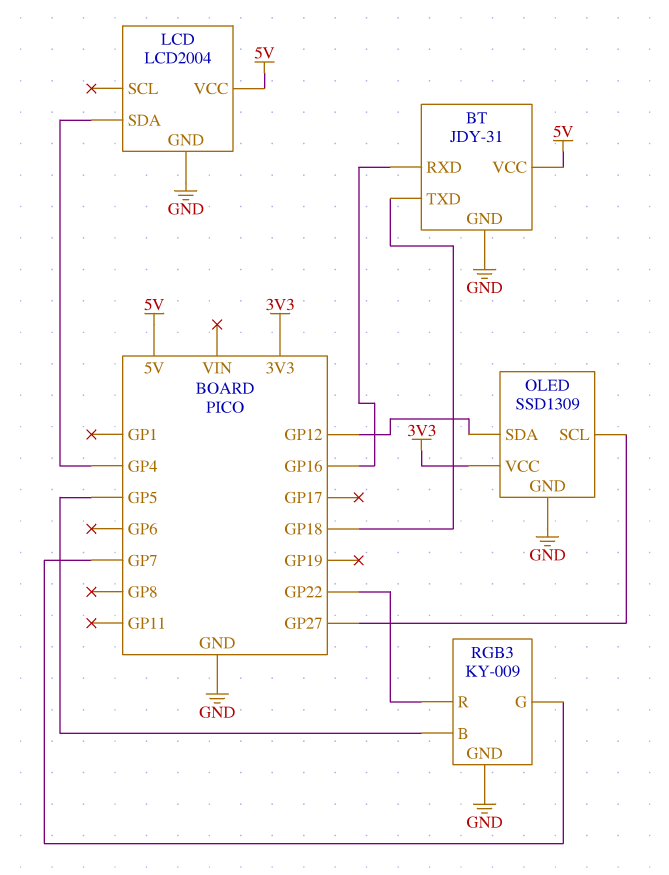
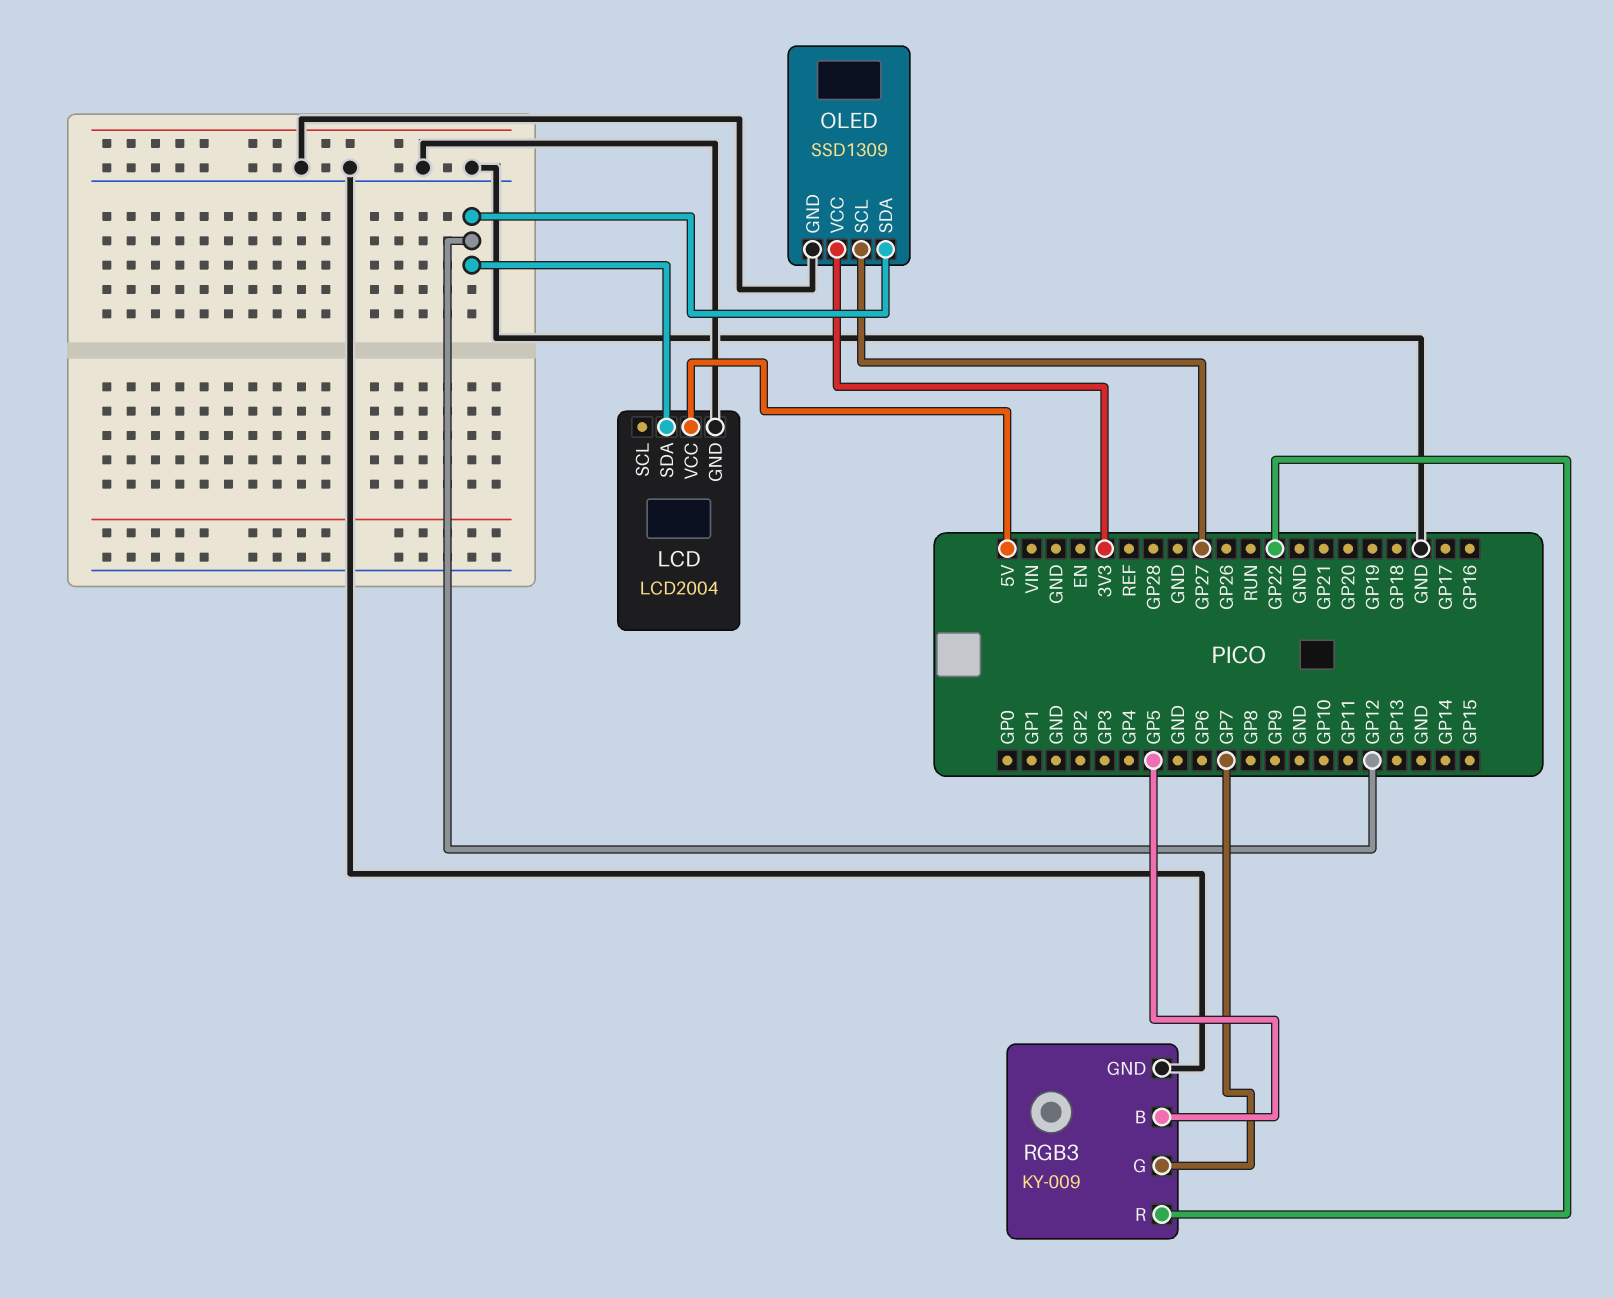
BT: JDY-31 -> none
BT pin GND: GND -> none
BT pin RXD: GP16 -> none
BT pin TXD: GP18 -> none
BT pin VCC: 5V -> none
LCD pin SDA: GP4 -> GP12

